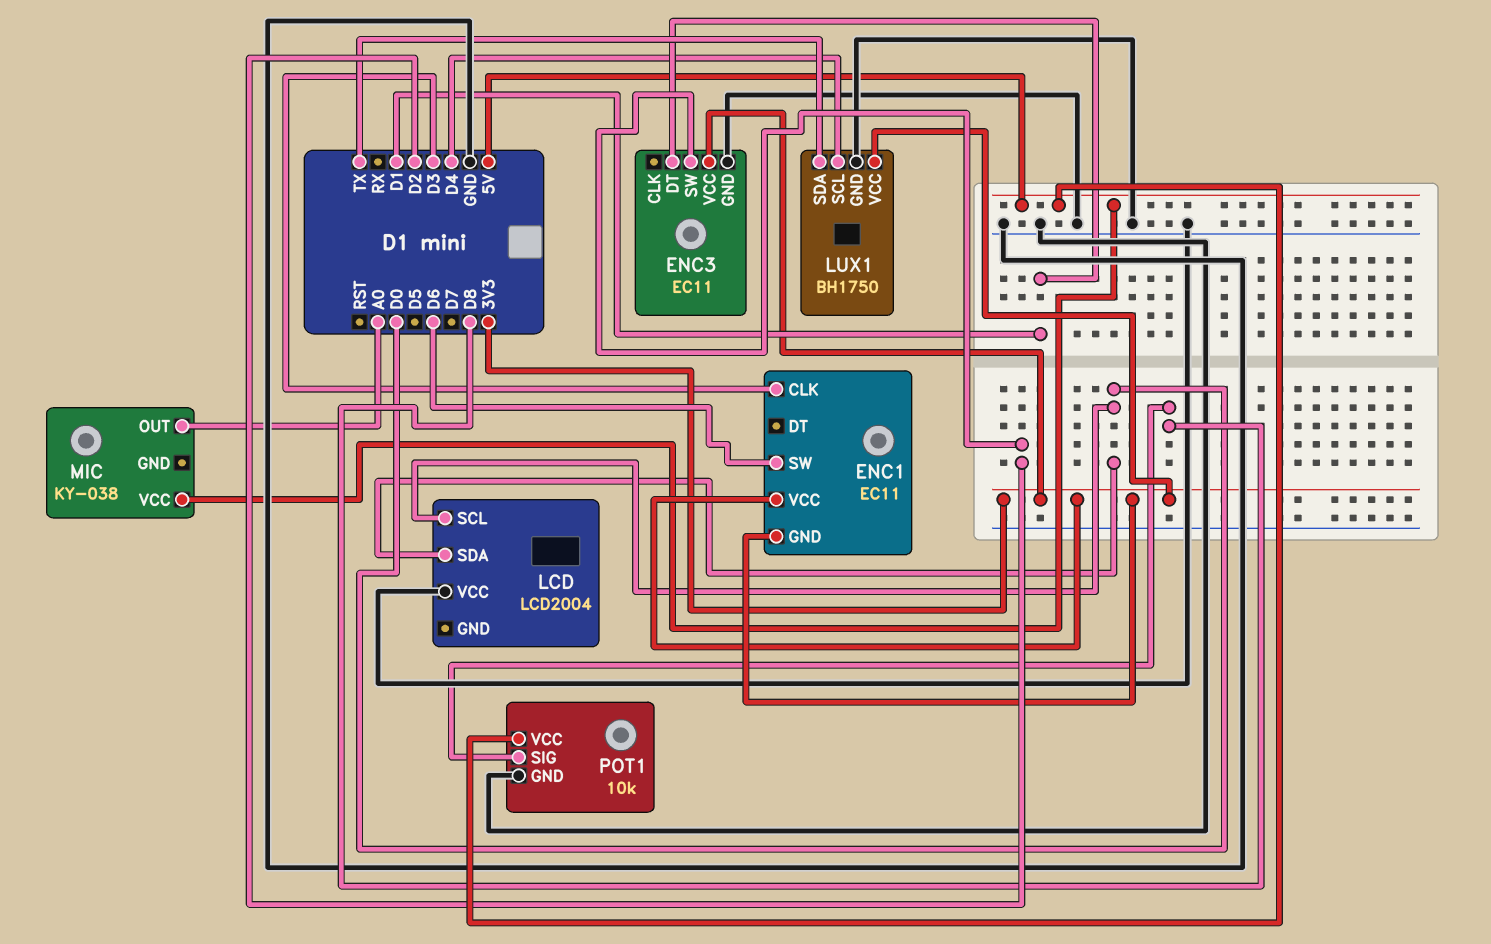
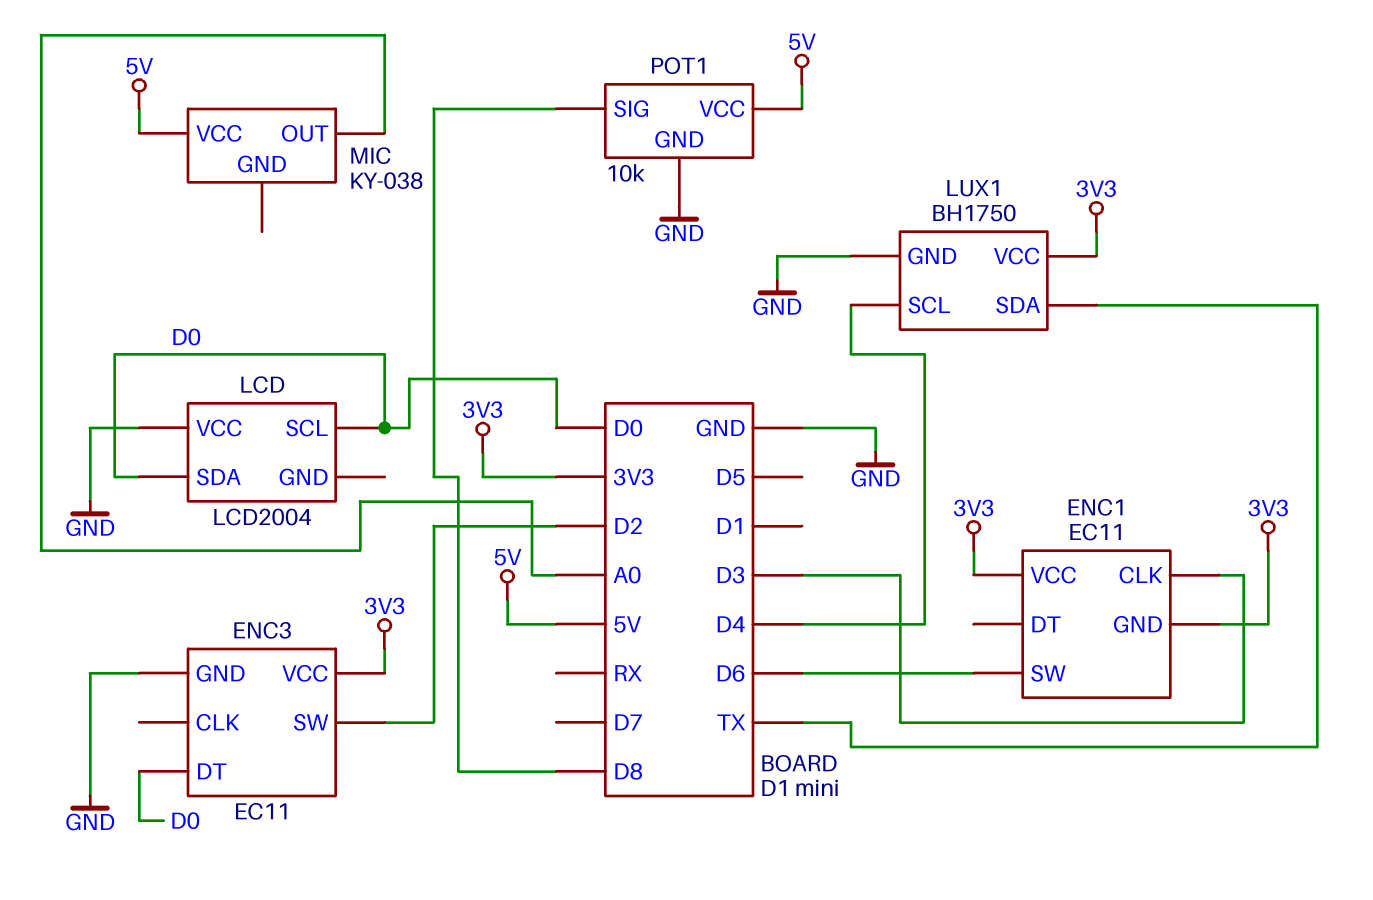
ENC3 pin DT: D1 -> D0

